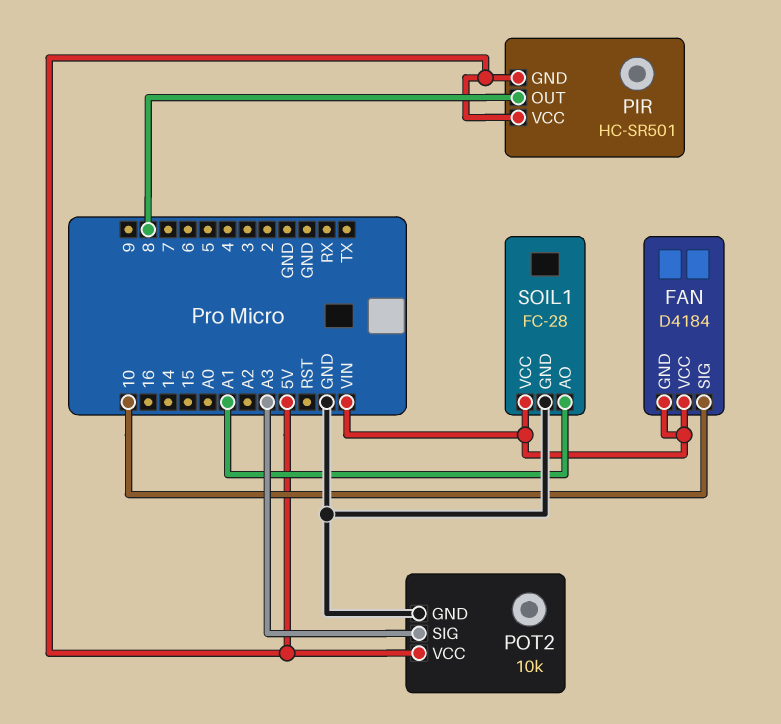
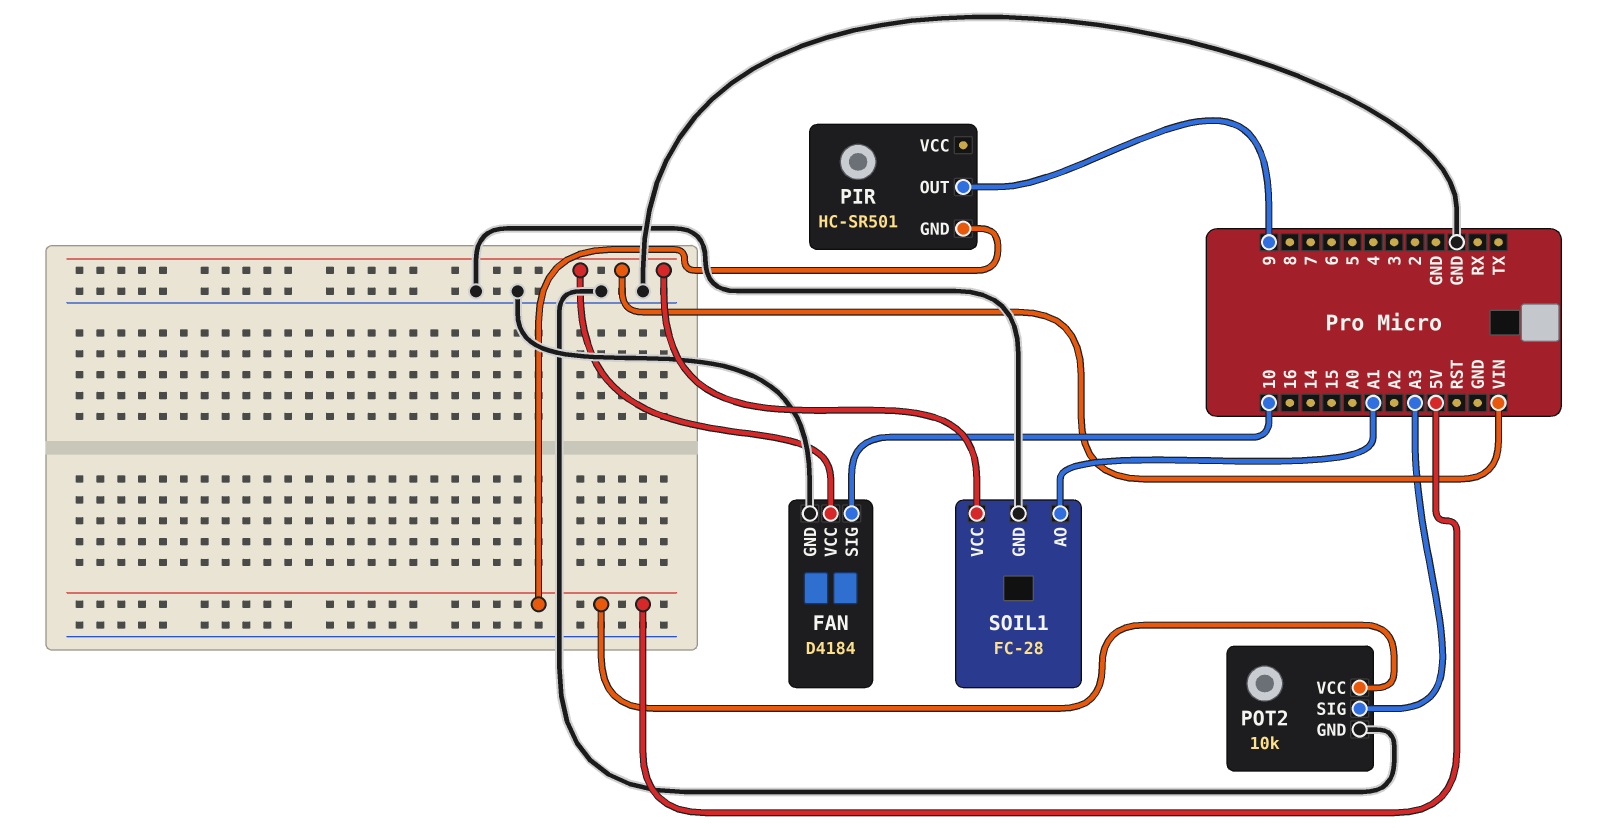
FAN pin GND: VIN -> GND
PIR pin OUT: 8 -> 9
PIR pin VCC: 5V -> none

